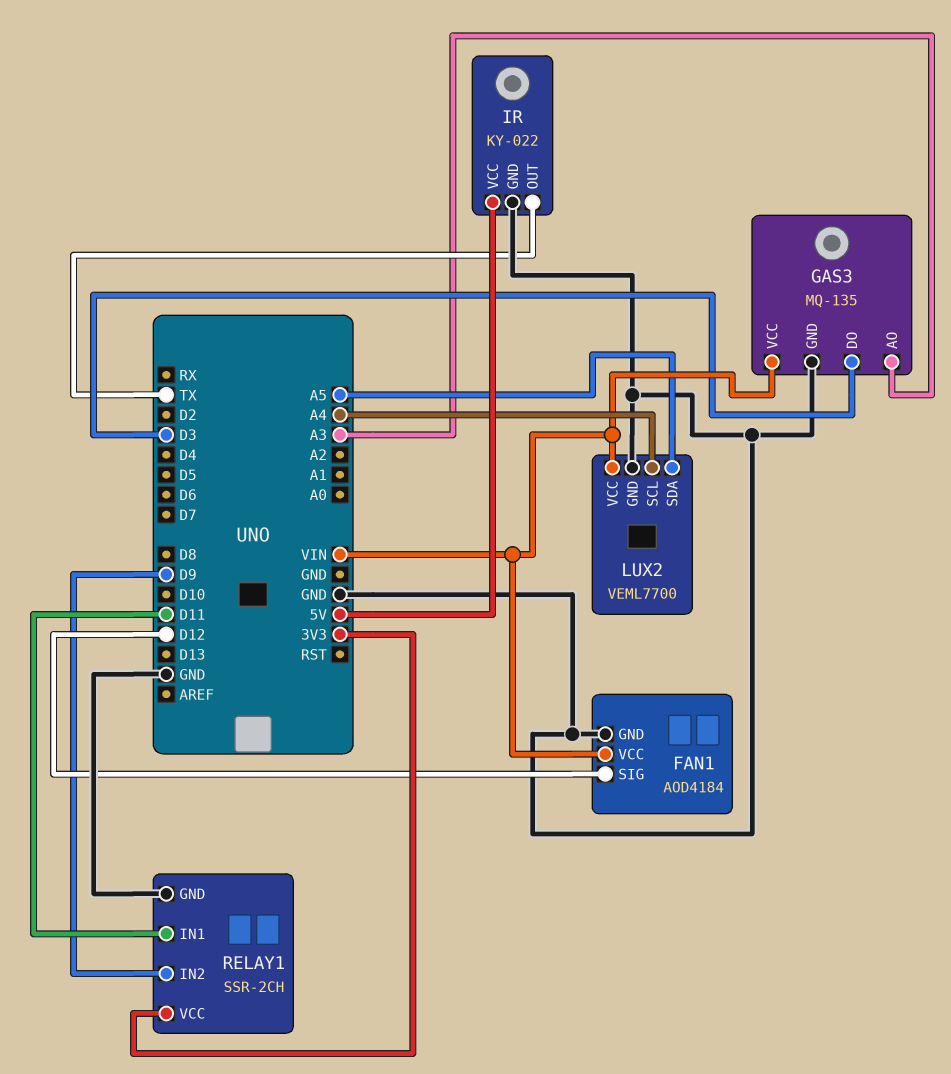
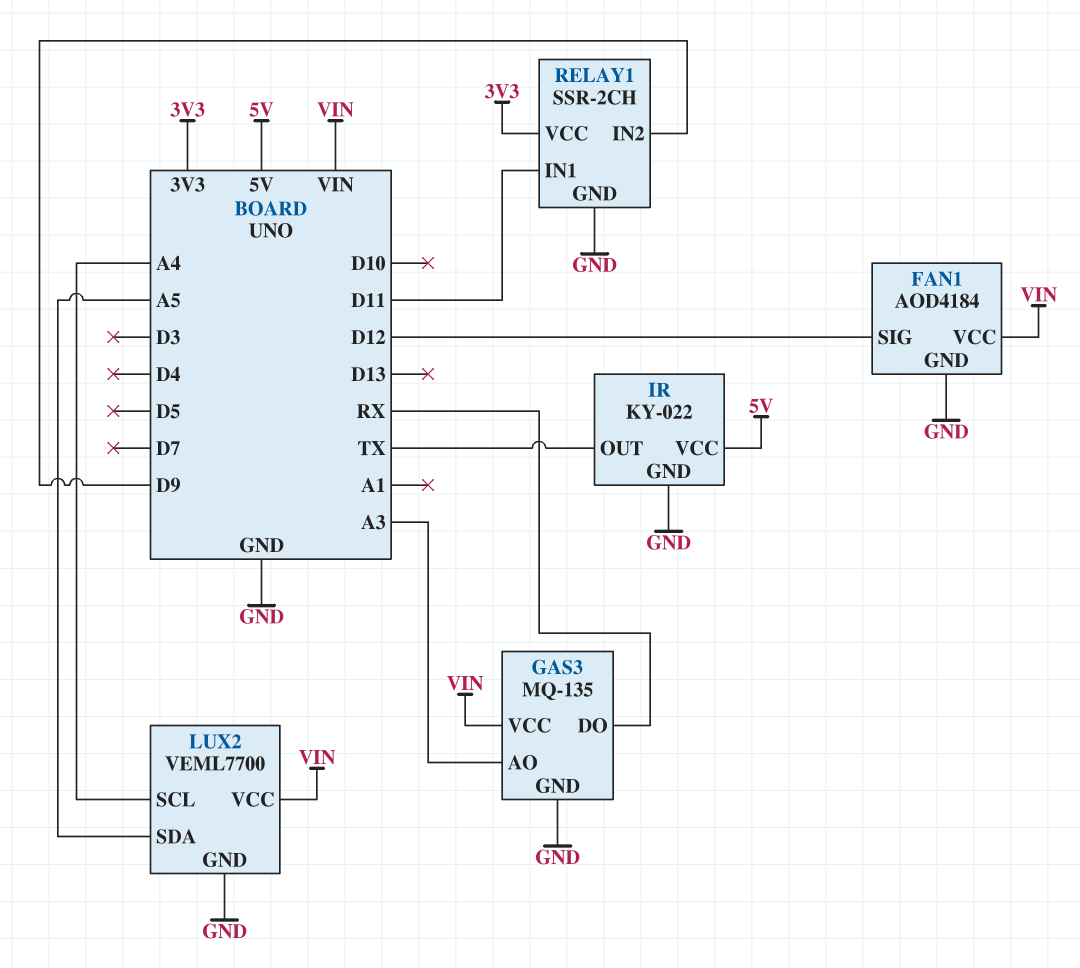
GAS3 pin DO: D3 -> RX

